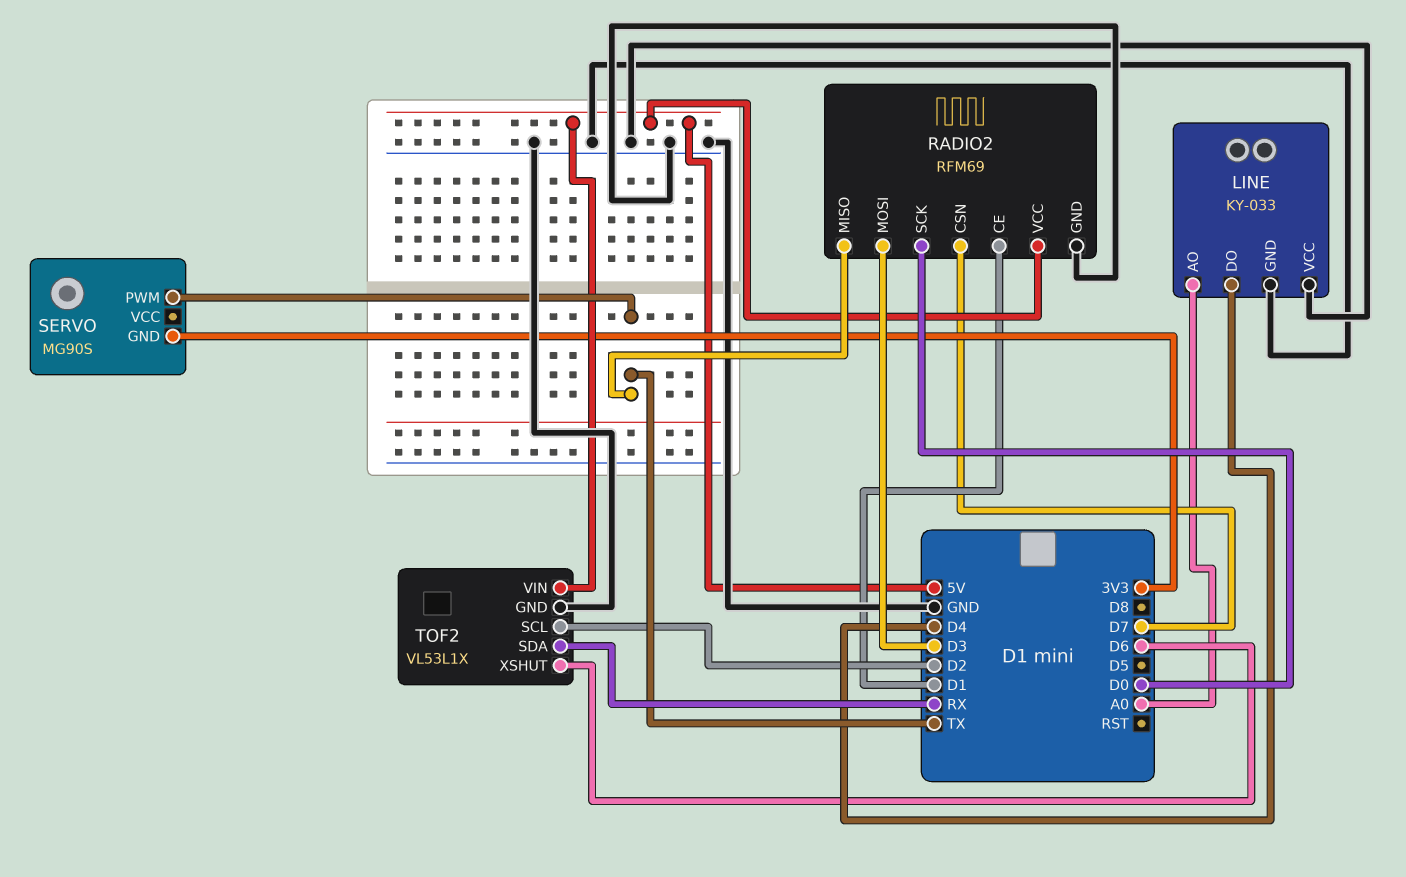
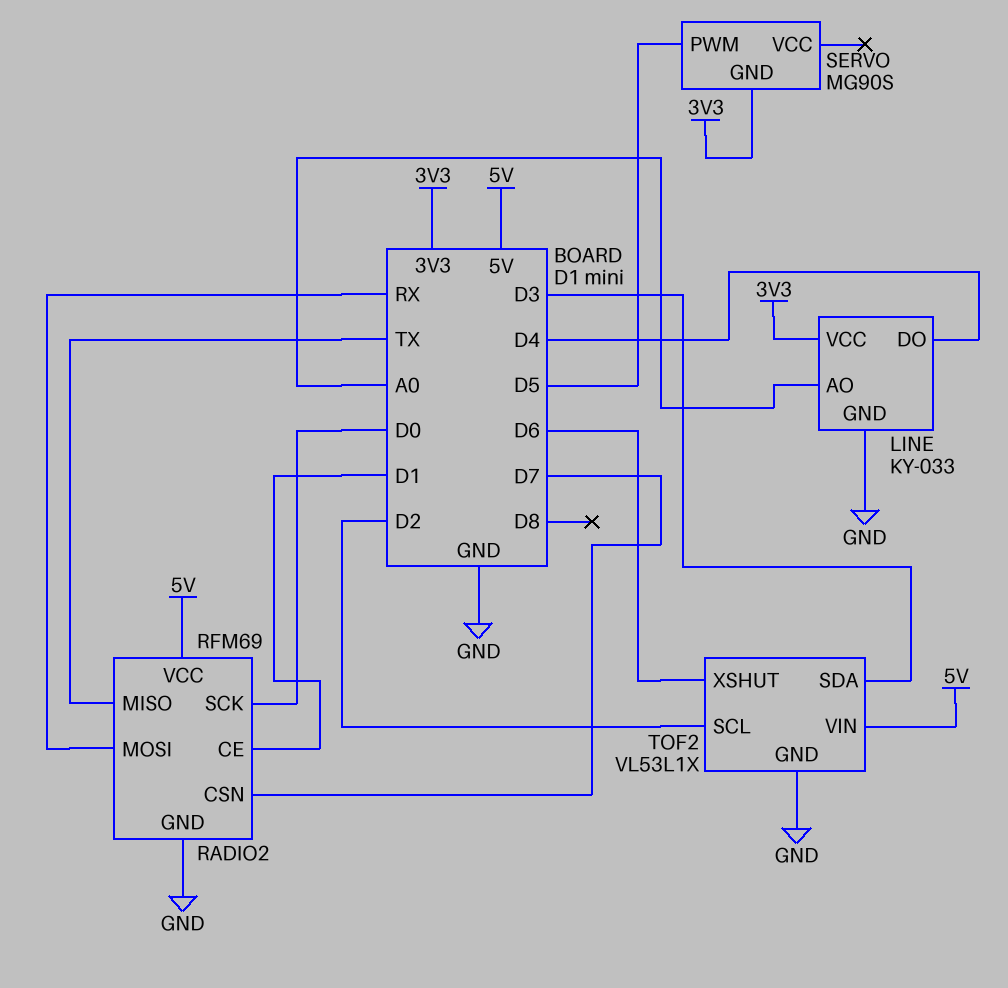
LINE pin VCC: GND -> 3V3
RADIO2 pin MOSI: D3 -> RX
SERVO pin PWM: TX -> D5
TOF2 pin SDA: RX -> D3

